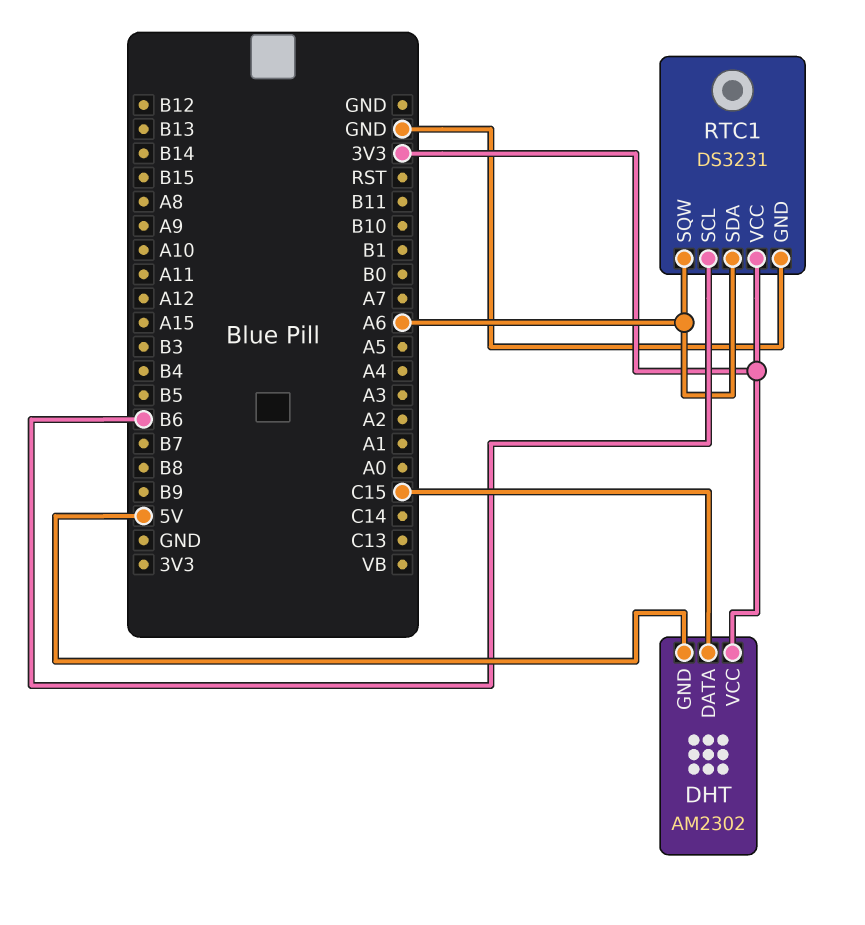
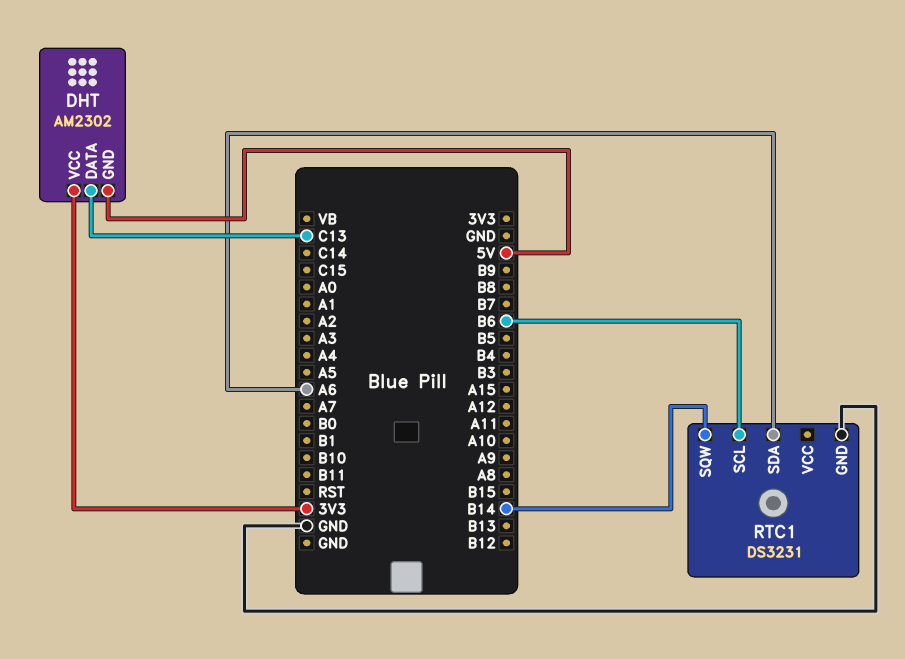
DHT pin DATA: C15 -> C13
RTC1 pin SQW: A6 -> B14
RTC1 pin VCC: 3V3 -> none

